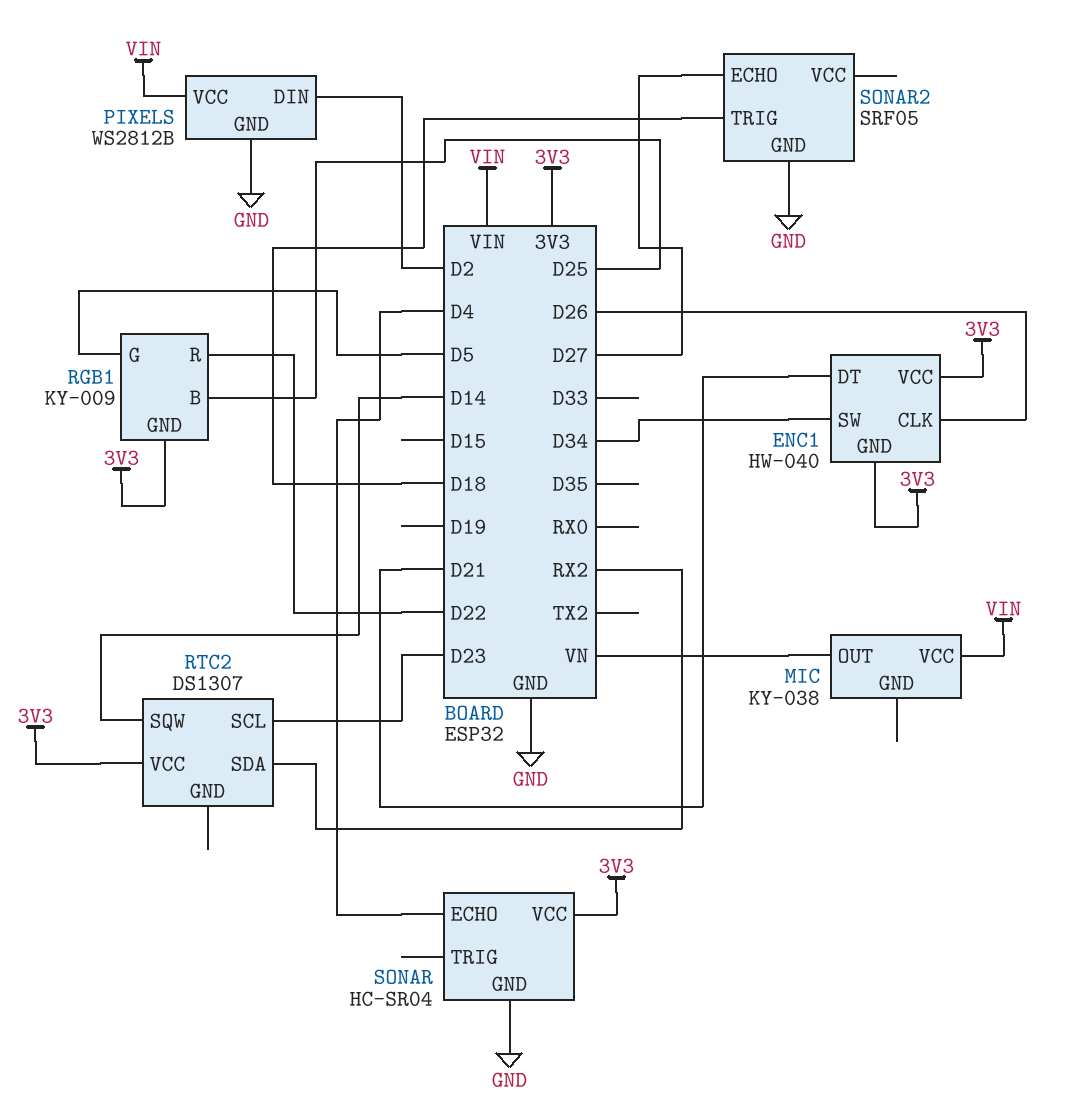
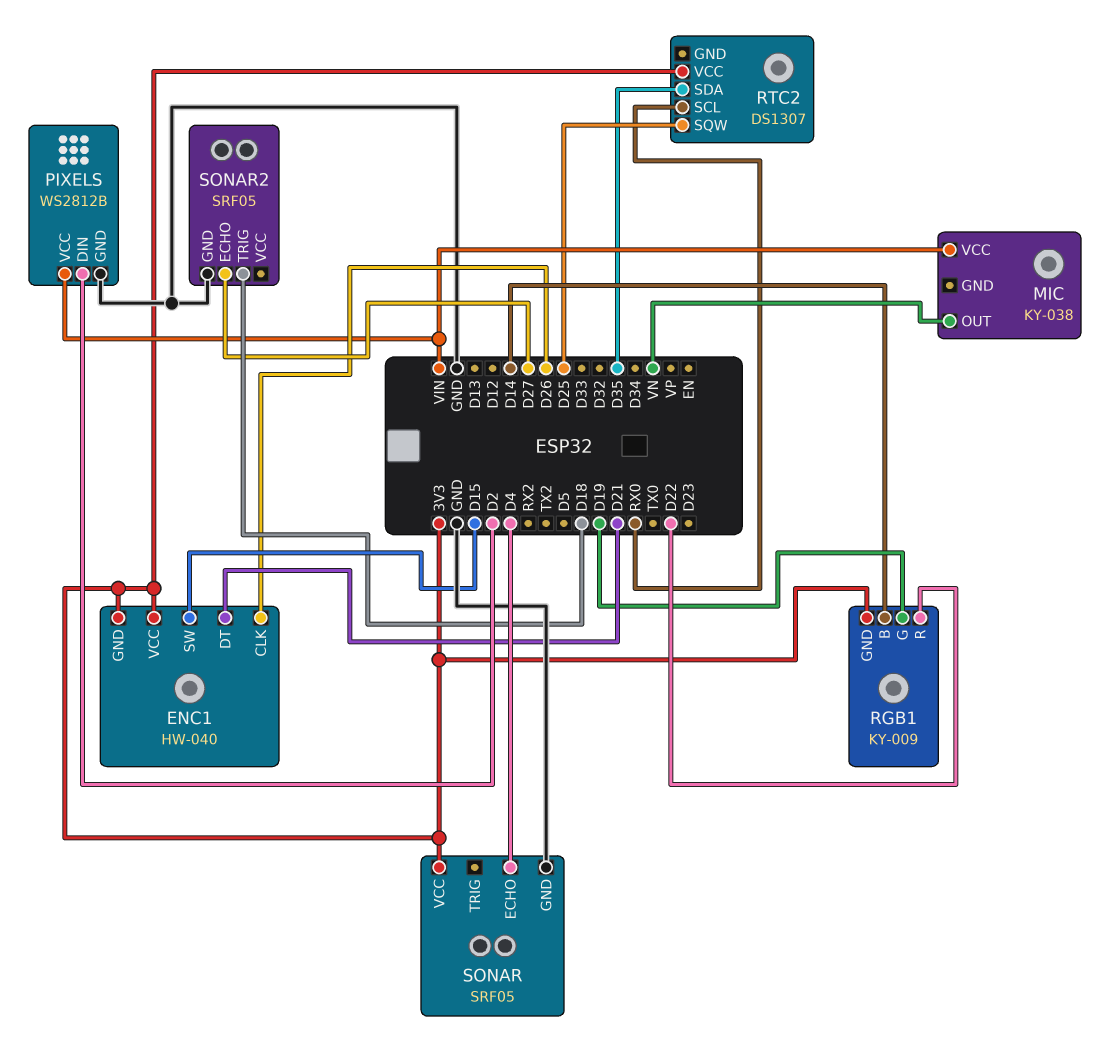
ENC1 pin SW: D34 -> D15
RGB1 pin B: D25 -> D14
RGB1 pin G: D5 -> D19
RTC2 pin SCL: D23 -> RX0
RTC2 pin SDA: RX2 -> D35
RTC2 pin SQW: D14 -> D25
SONAR: HC-SR04 -> SRF05

